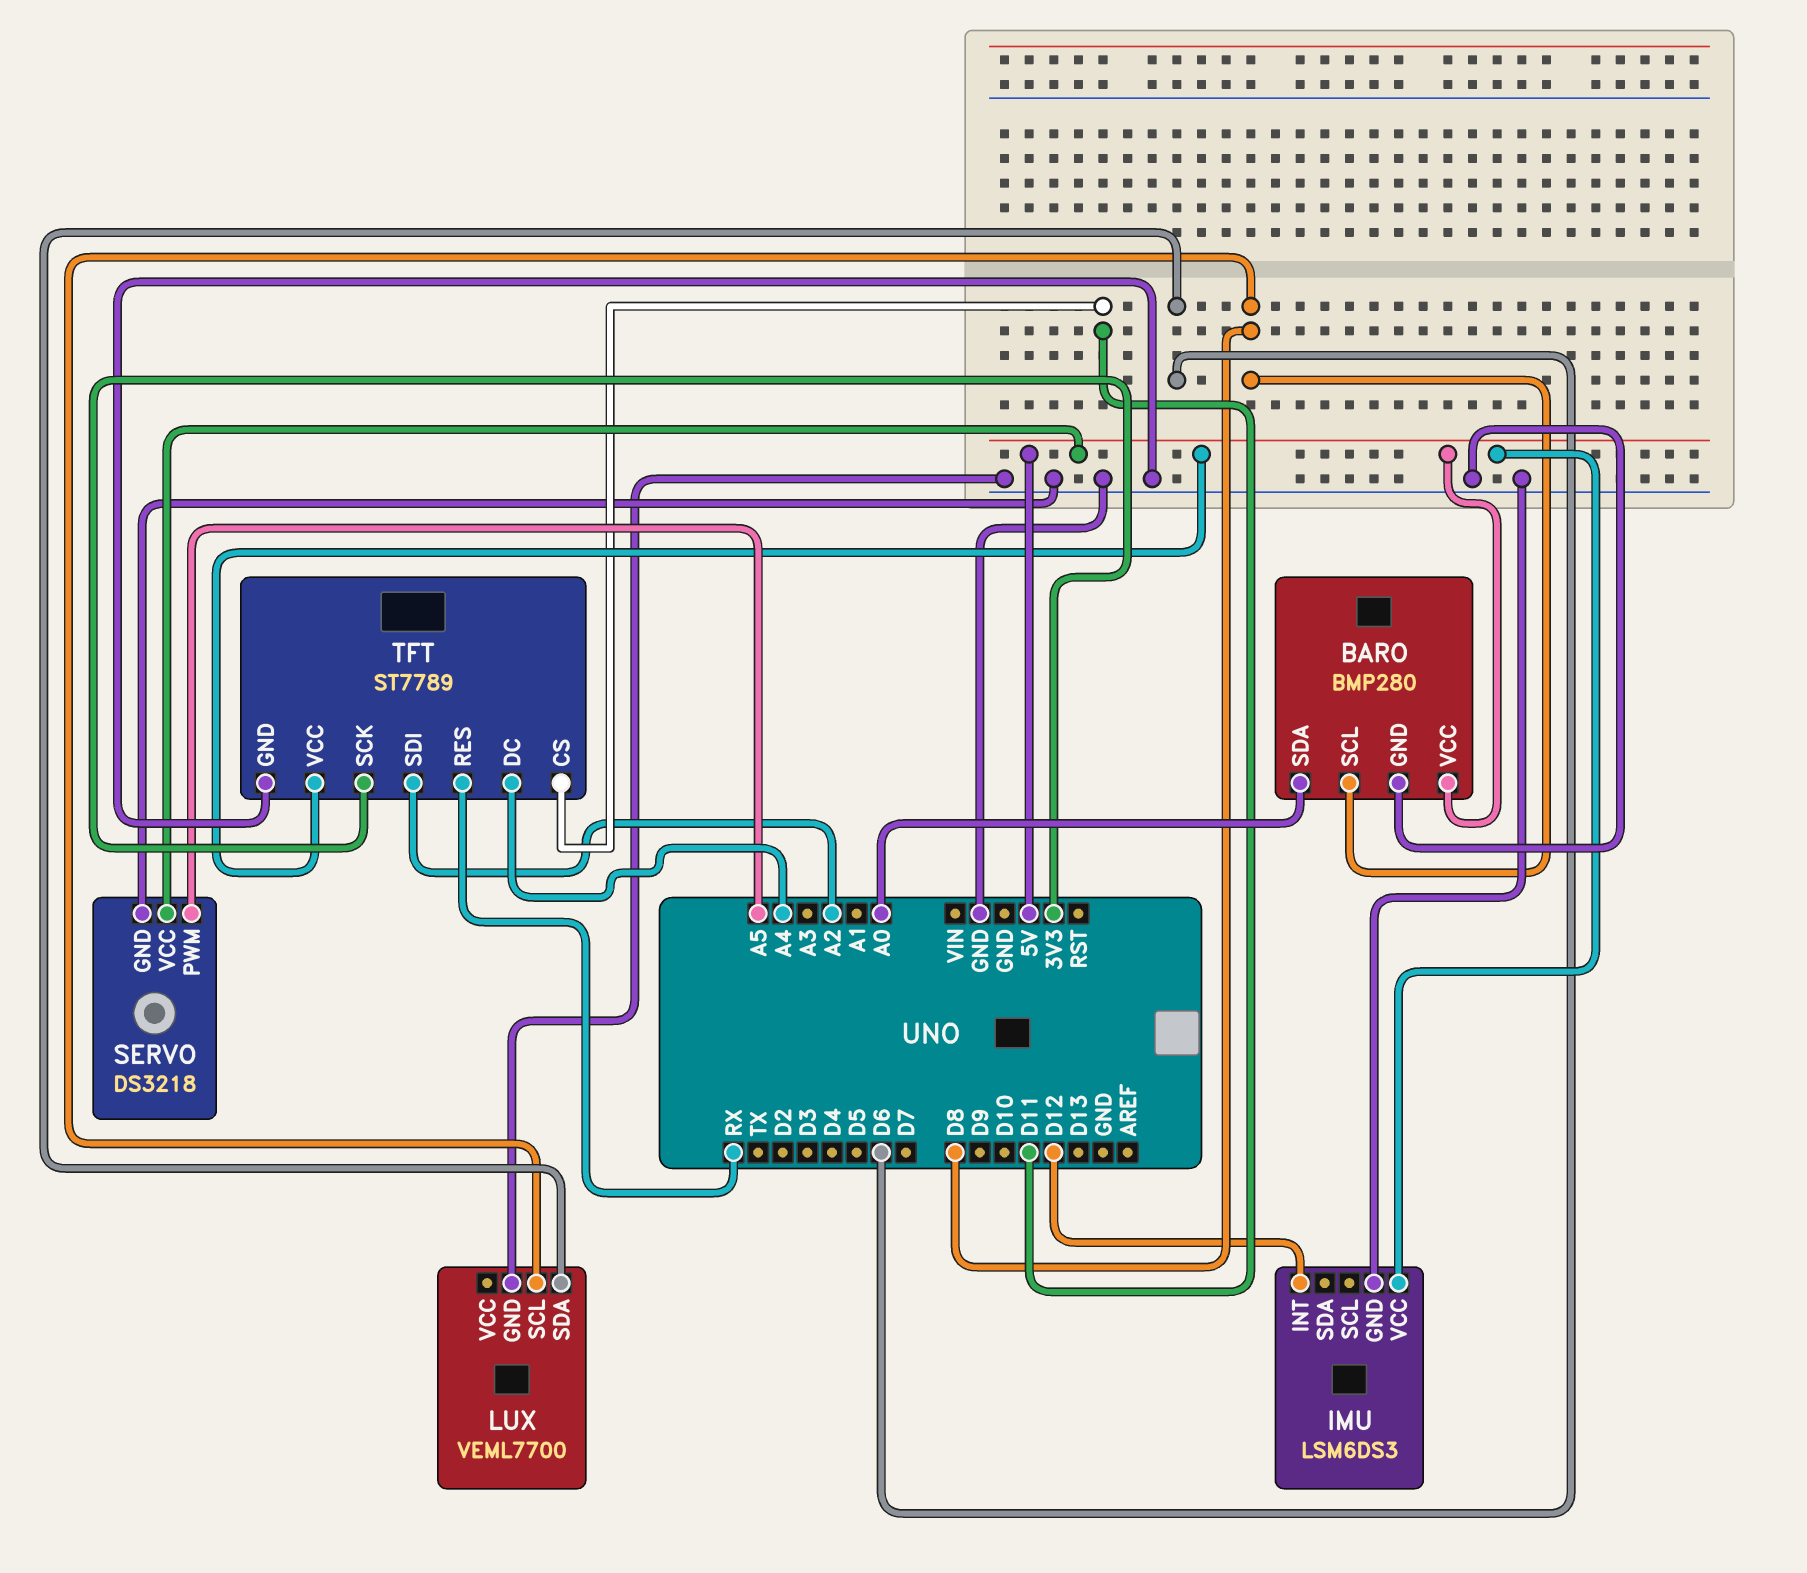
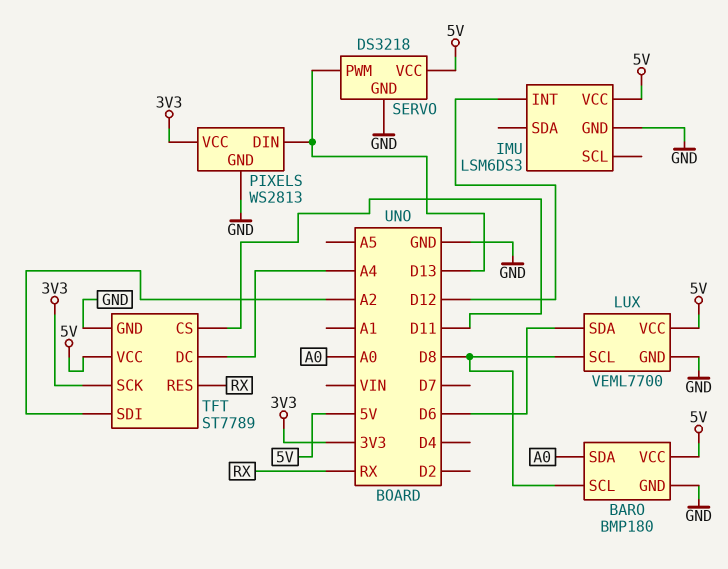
BARO: BMP280 -> BMP180
LUX pin VCC: none -> 5V
PIXELS: none -> WS2813
PIXELS pin DIN: none -> D13
PIXELS pin GND: none -> GND
PIXELS pin VCC: none -> 3V3
SERVO pin PWM: A5 -> D13

